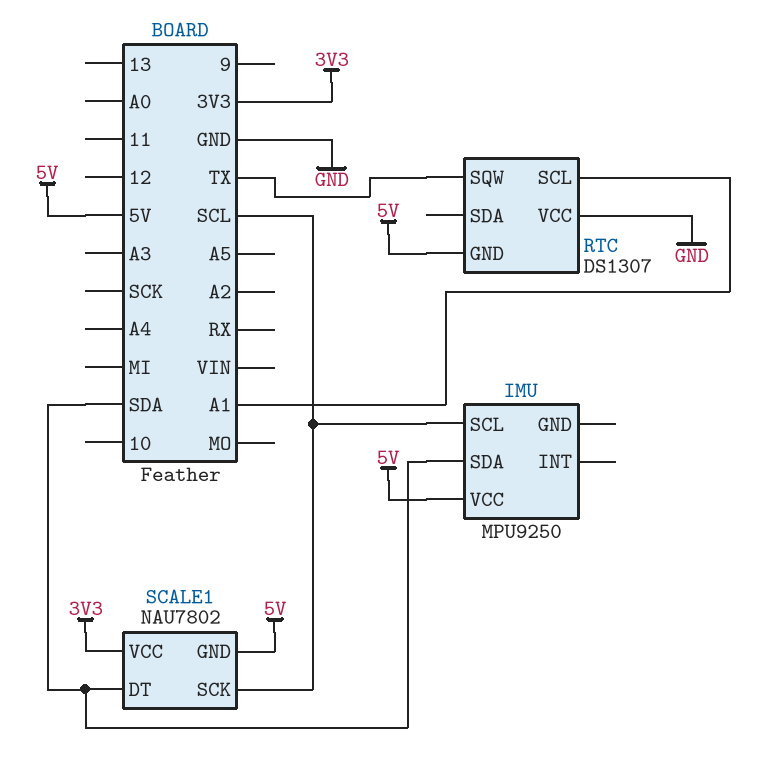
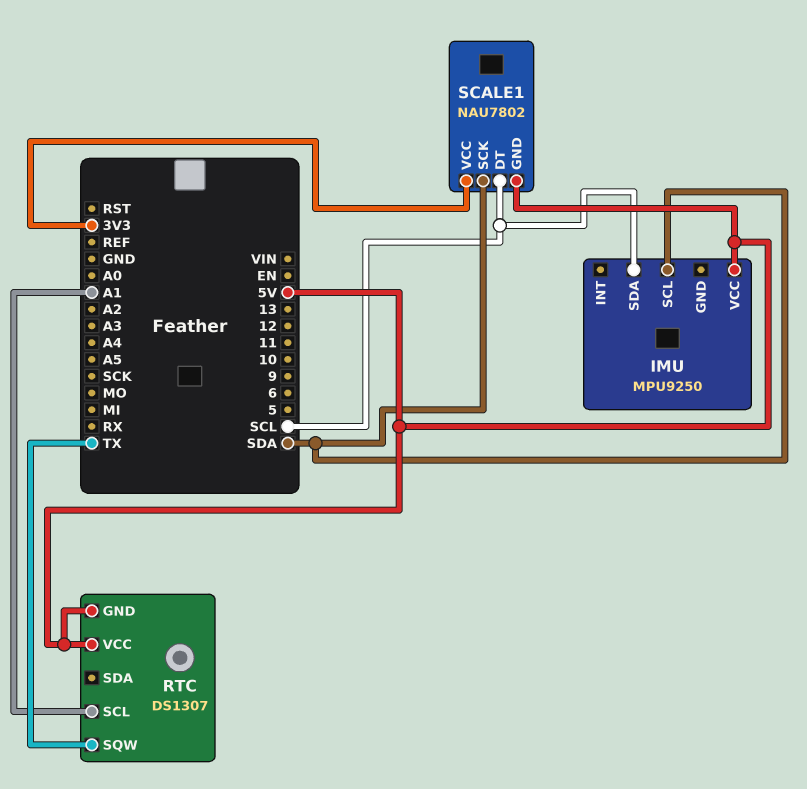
IMU pin SCL: SCL -> SDA
IMU pin SDA: SDA -> SCL
RTC pin VCC: GND -> 5V
SCALE1 pin DT: SDA -> SCL
SCALE1 pin SCK: SCL -> SDA

